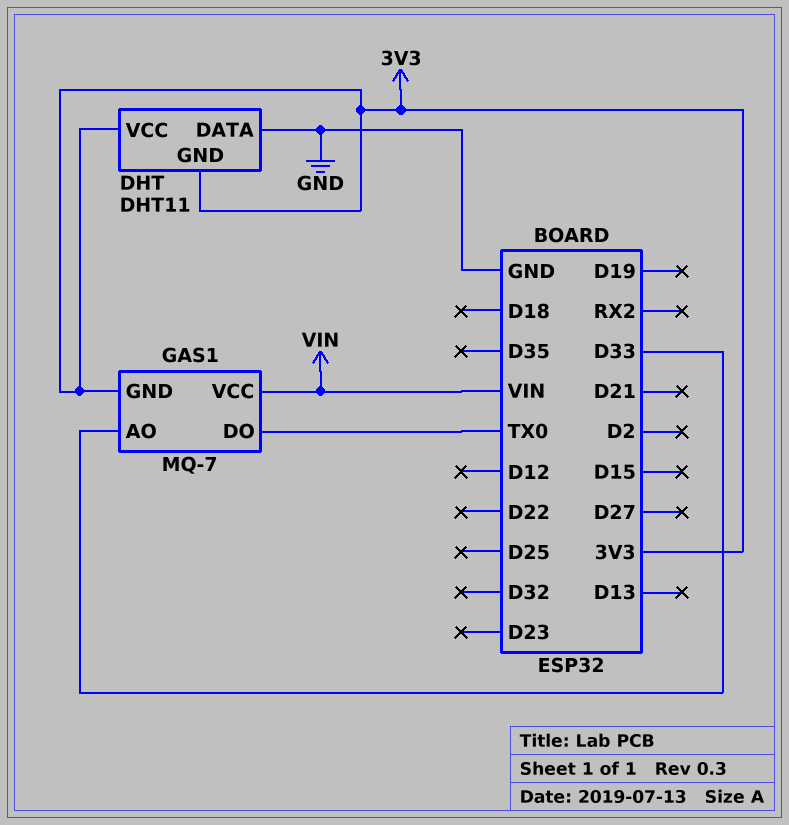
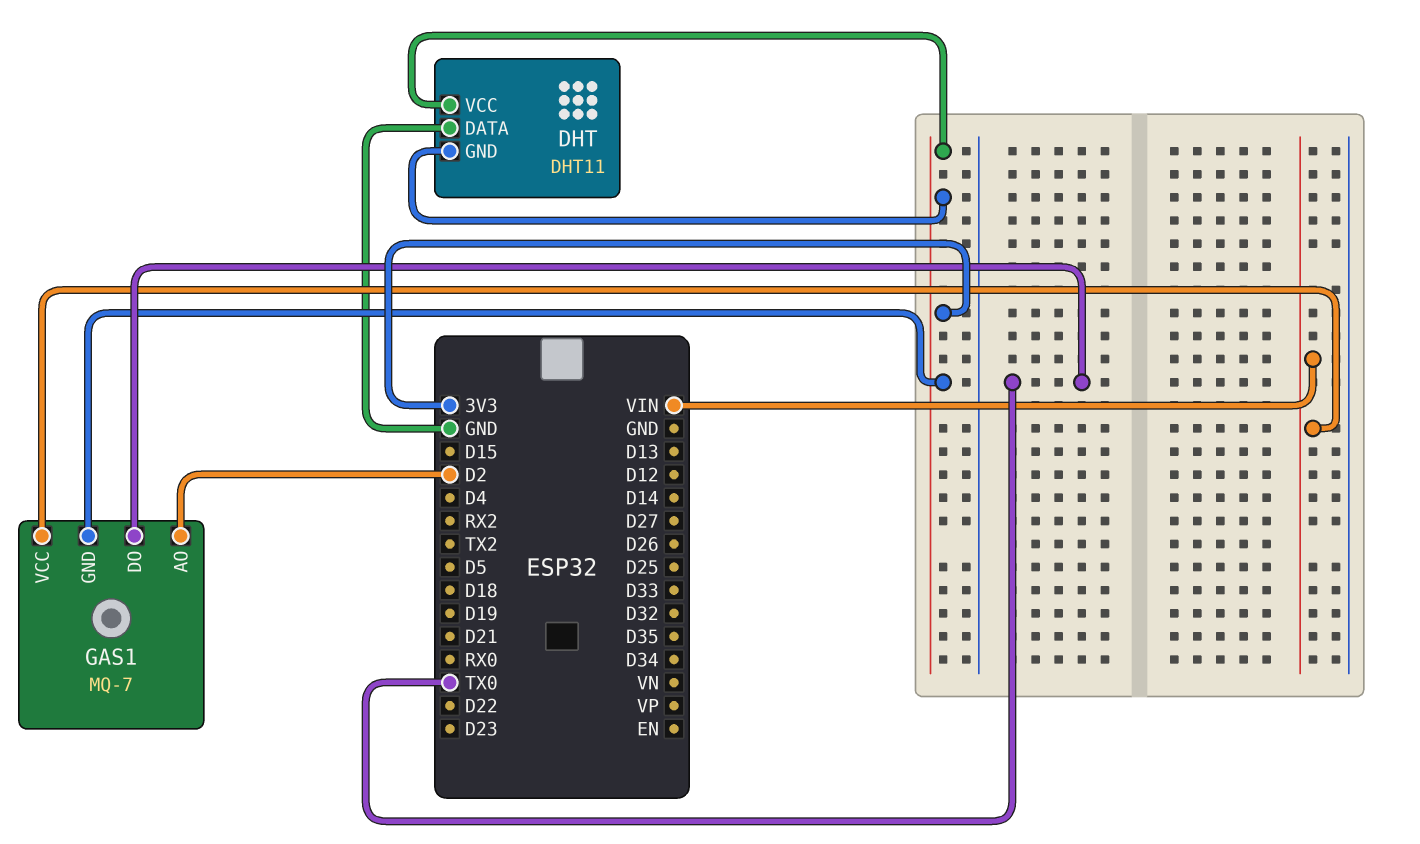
GAS1 pin AO: D33 -> D2

